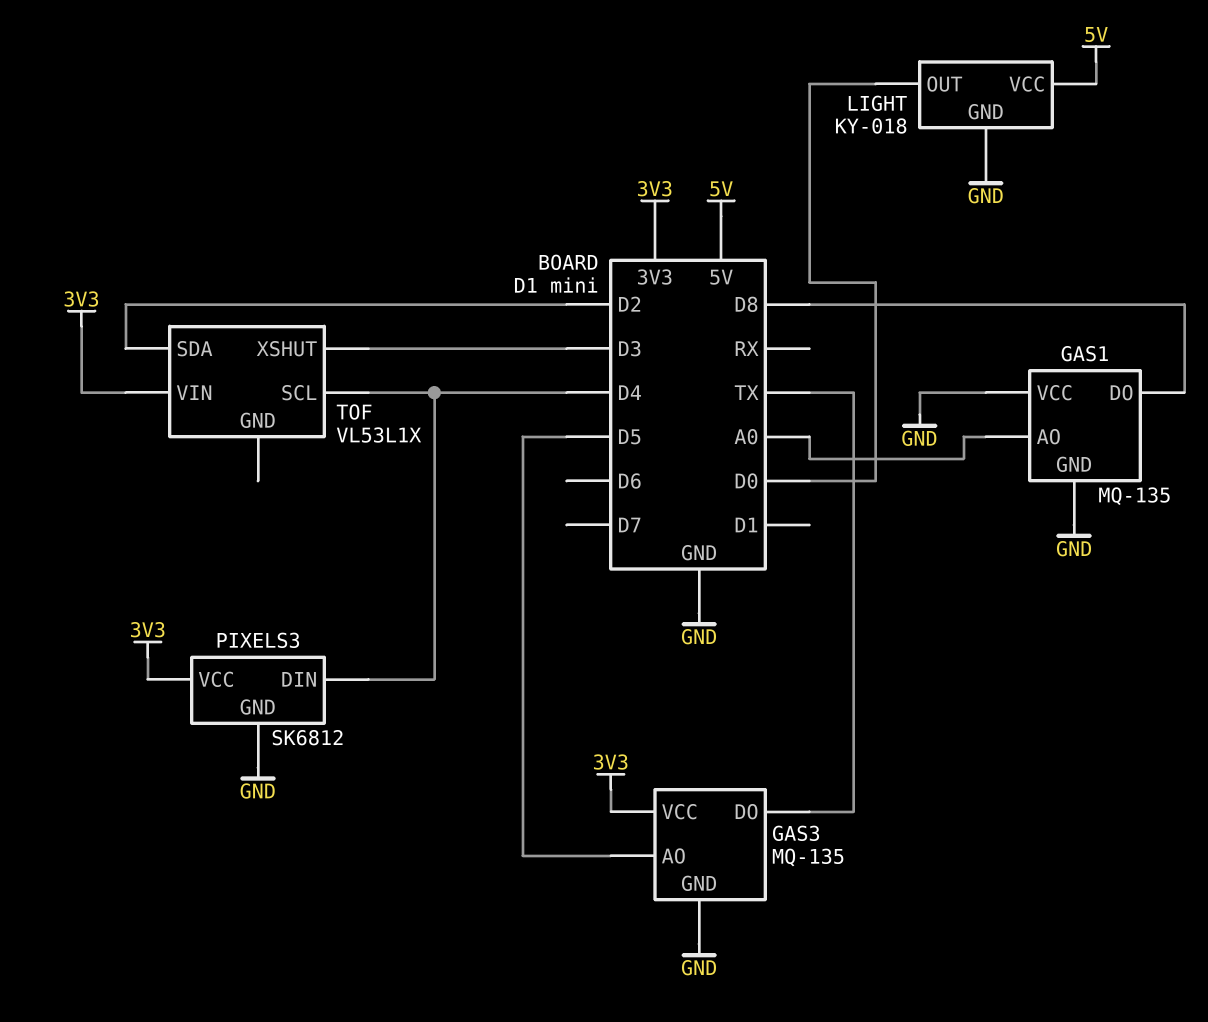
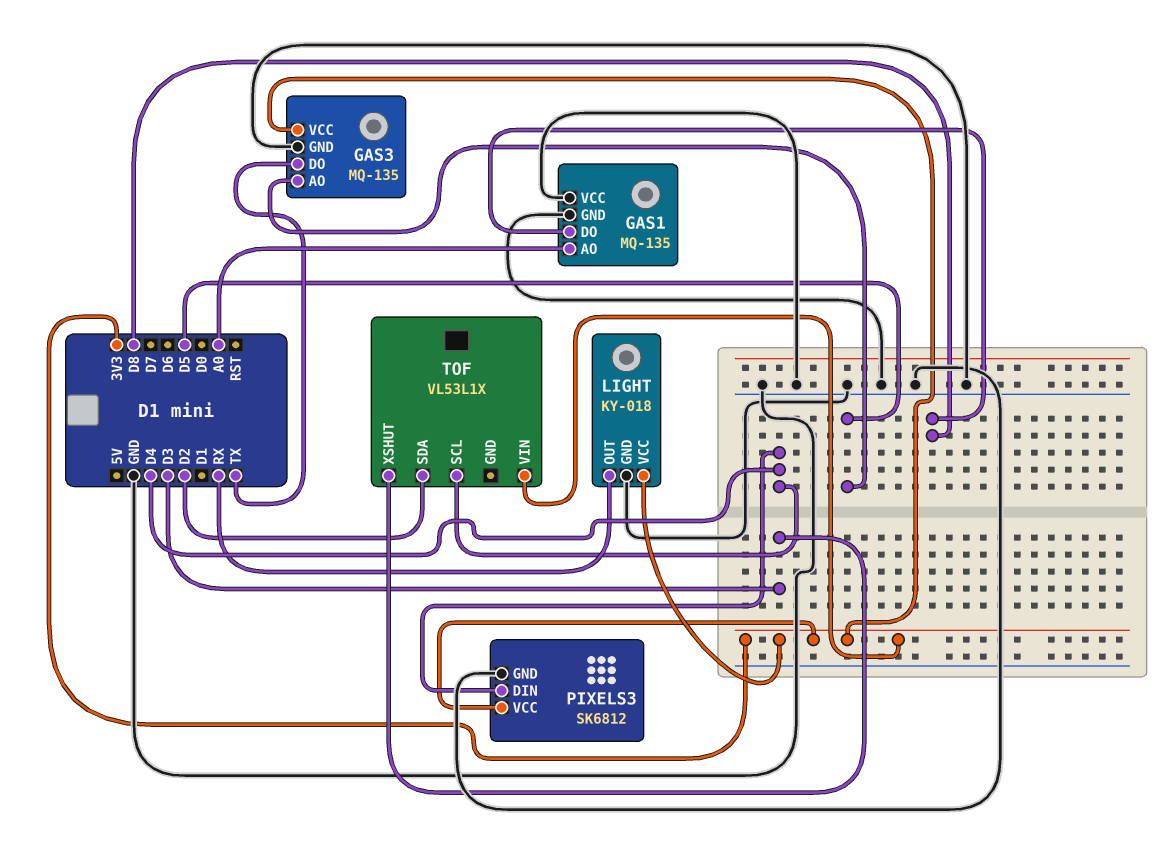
LIGHT pin OUT: D0 -> RX
LIGHT pin VCC: 5V -> 3V3

